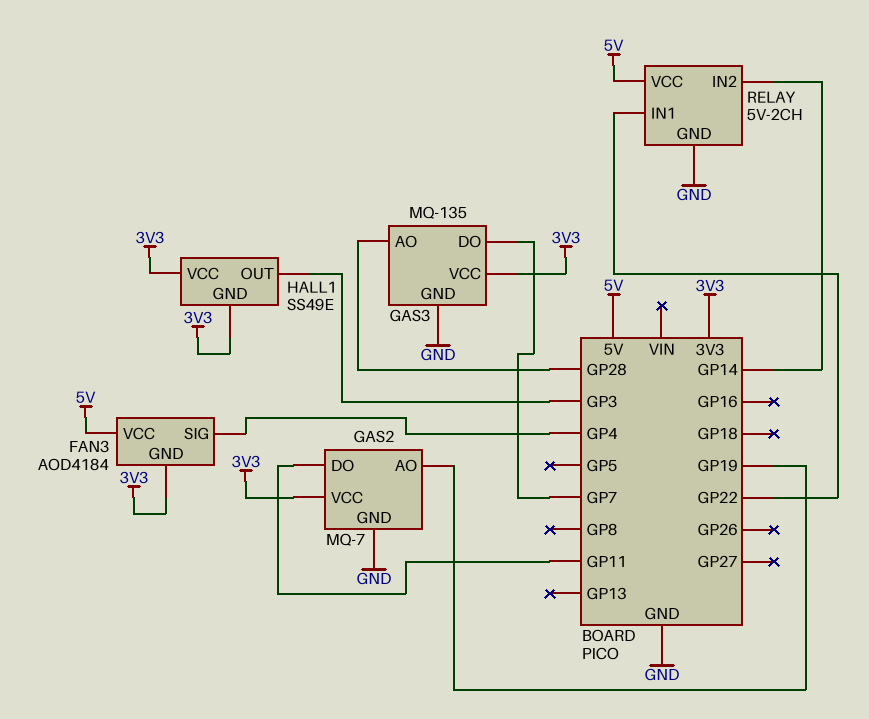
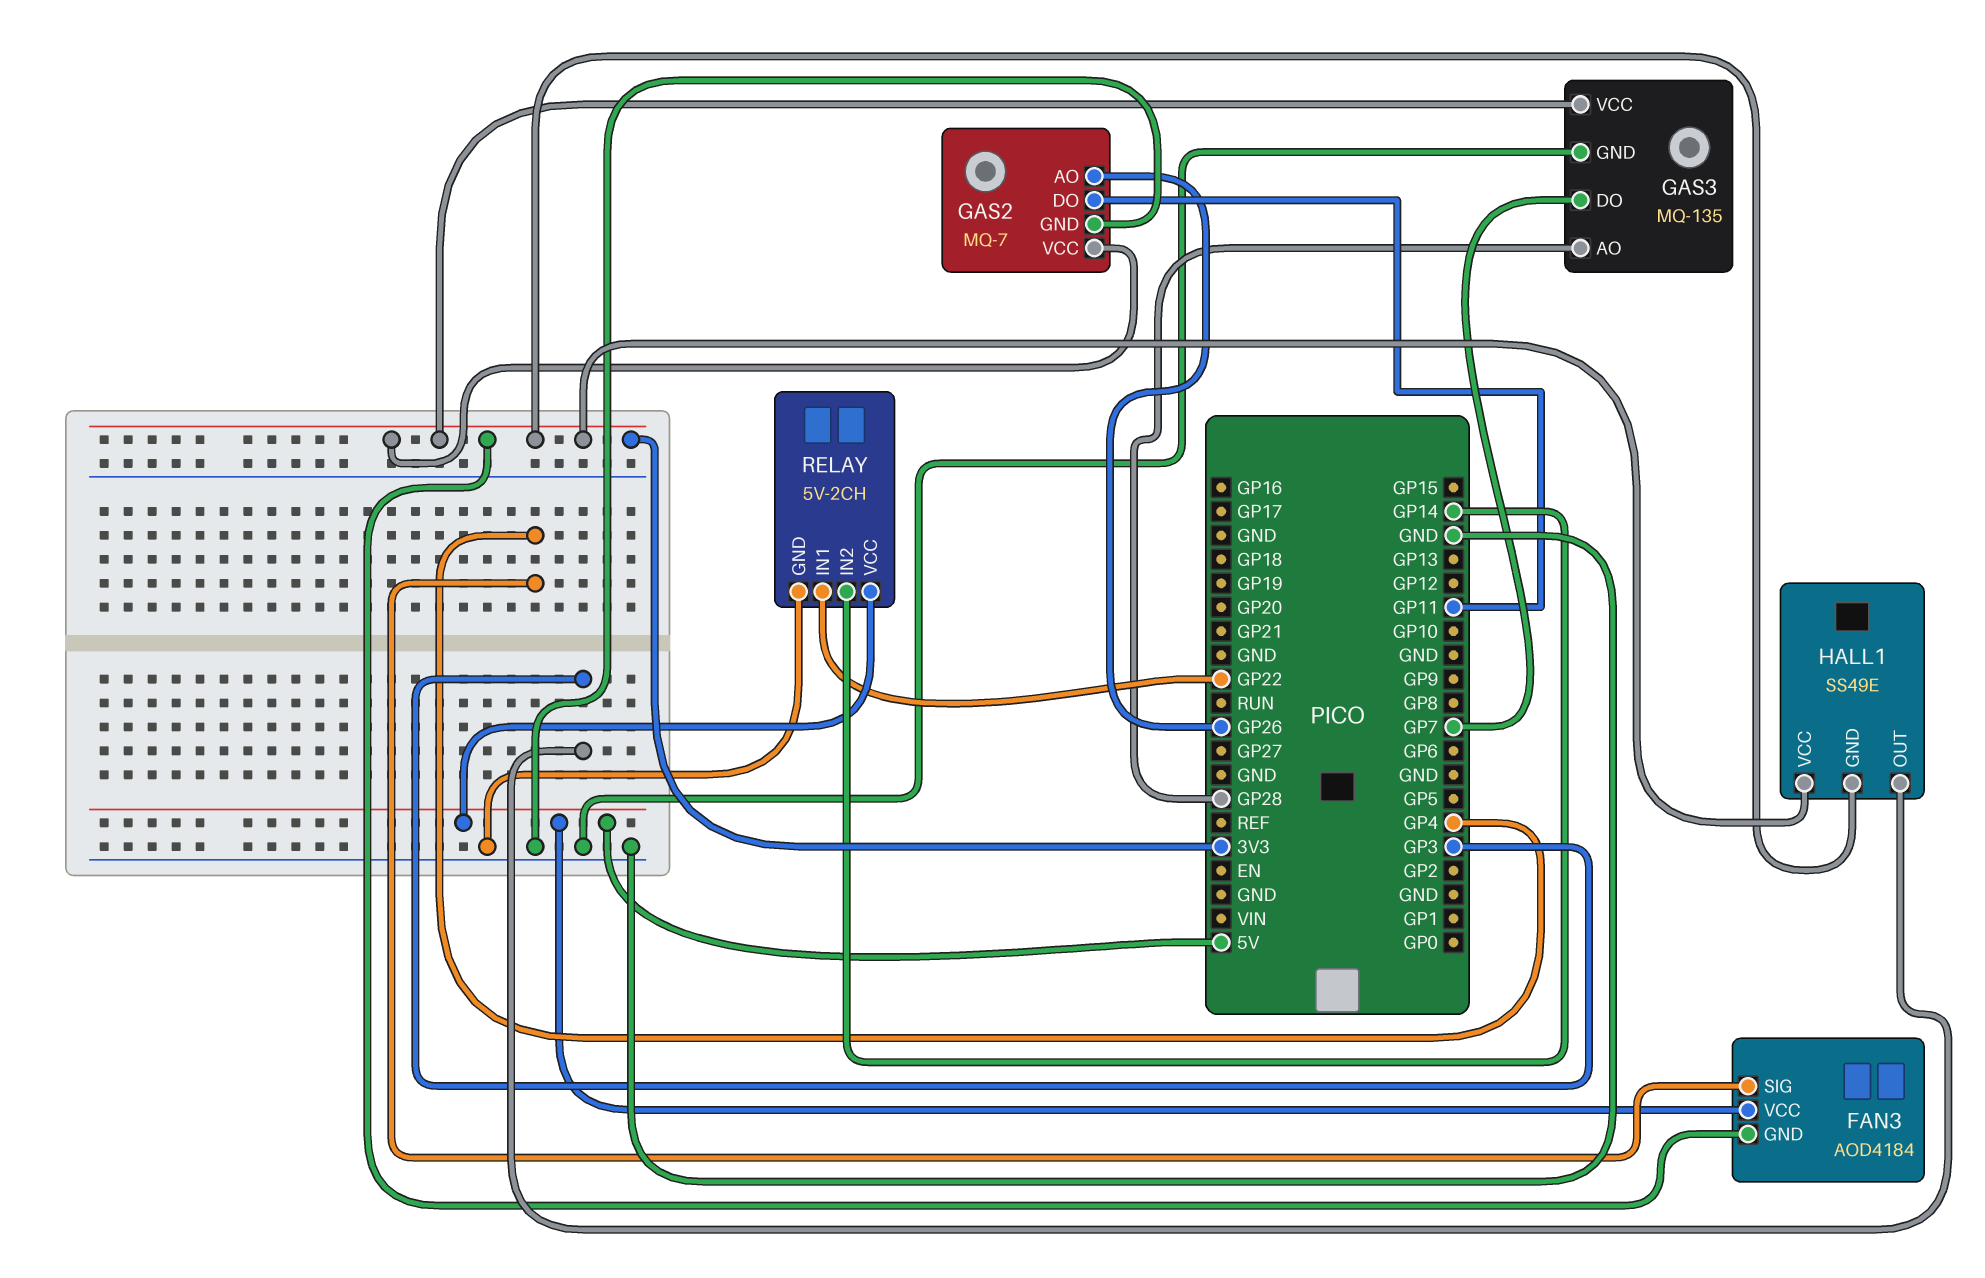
GAS2 pin AO: GP19 -> GP26

